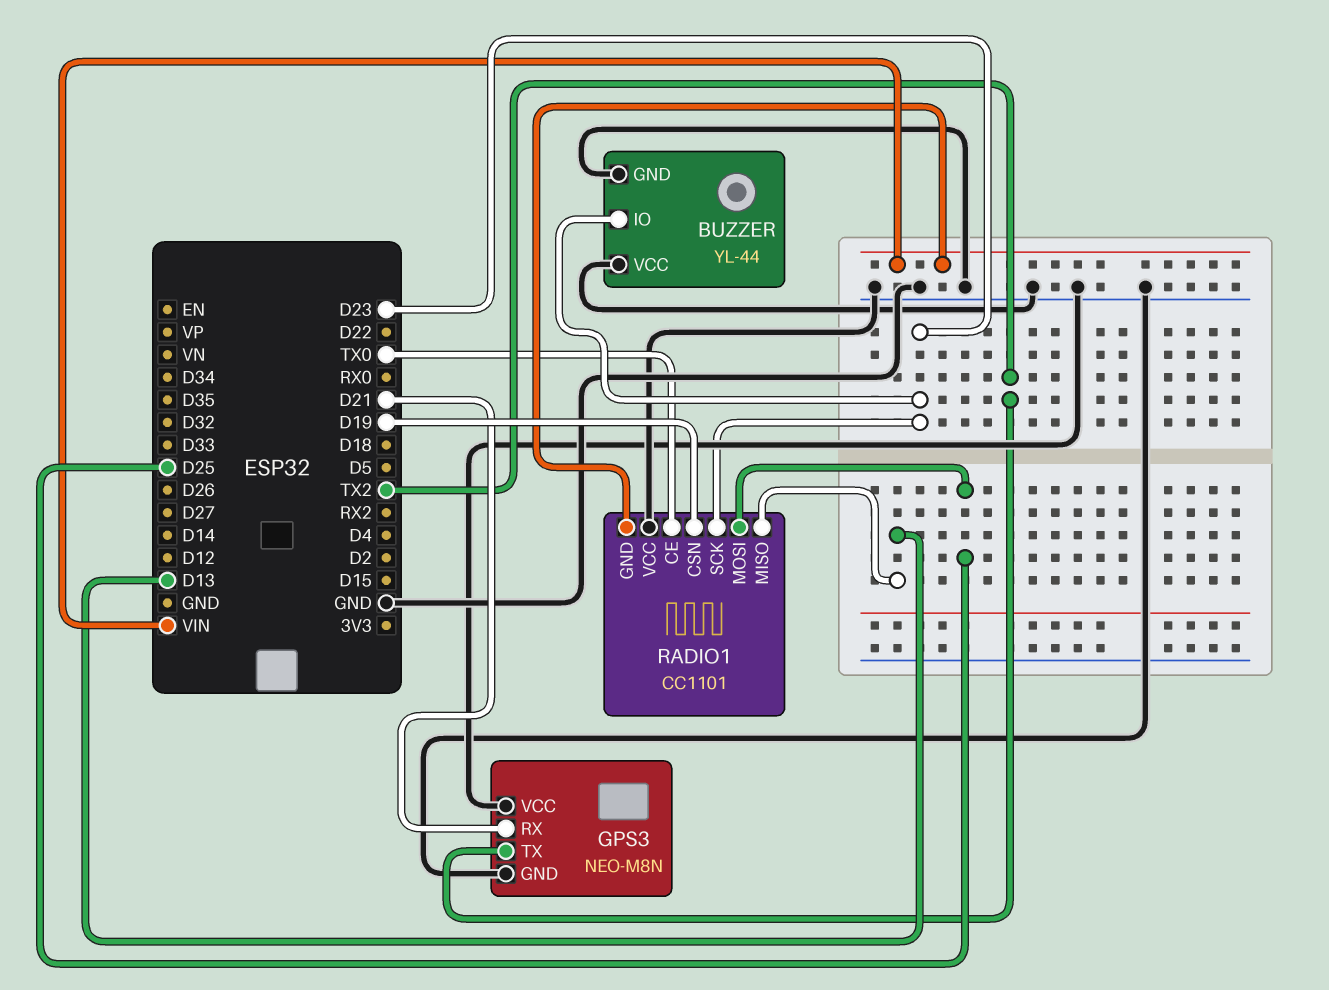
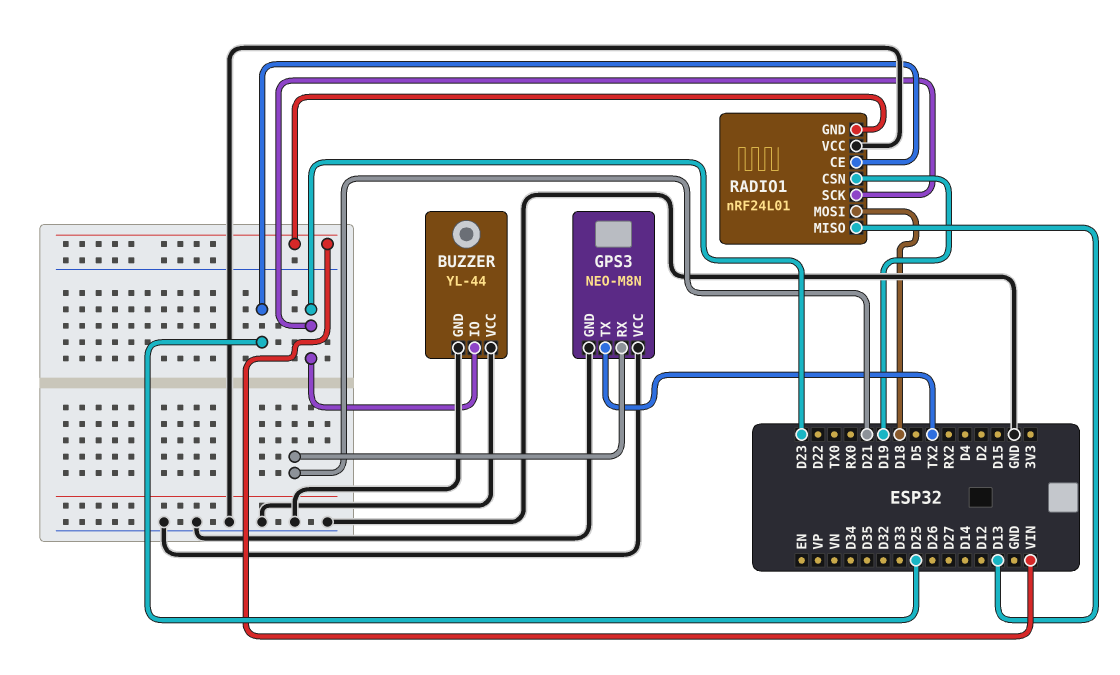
RADIO1: CC1101 -> nRF24L01
RADIO1 pin CE: TX0 -> D25
RADIO1 pin MOSI: D25 -> D18

